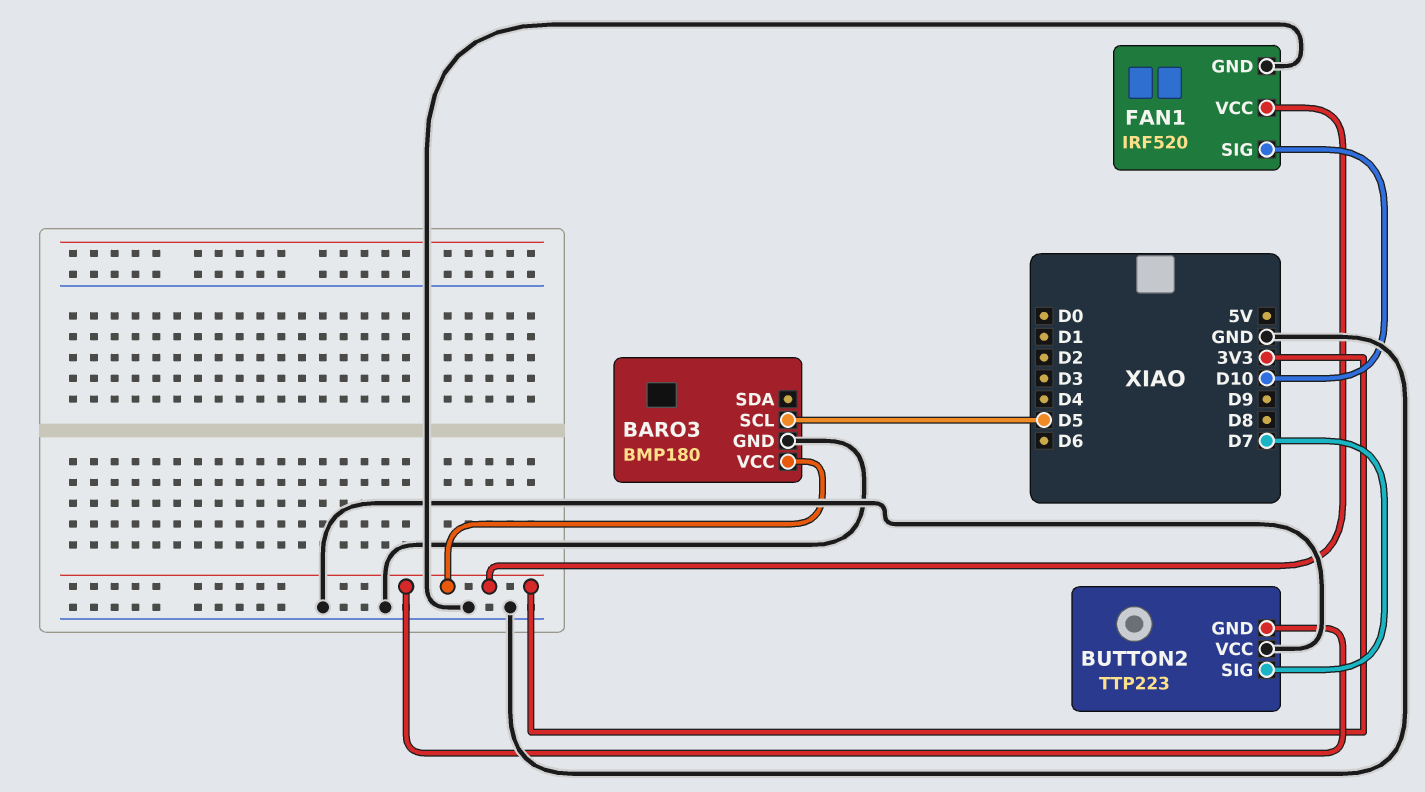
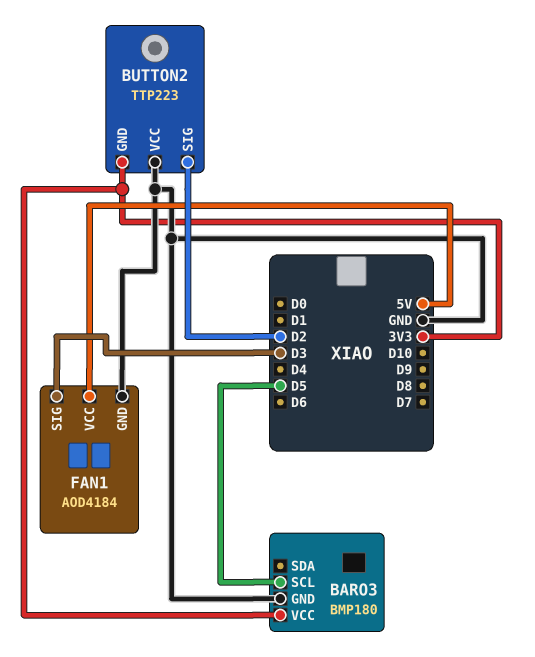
BUTTON2 pin SIG: D7 -> D2
FAN1: IRF520 -> AOD4184
FAN1 pin SIG: D10 -> D3
FAN1 pin VCC: 3V3 -> 5V

